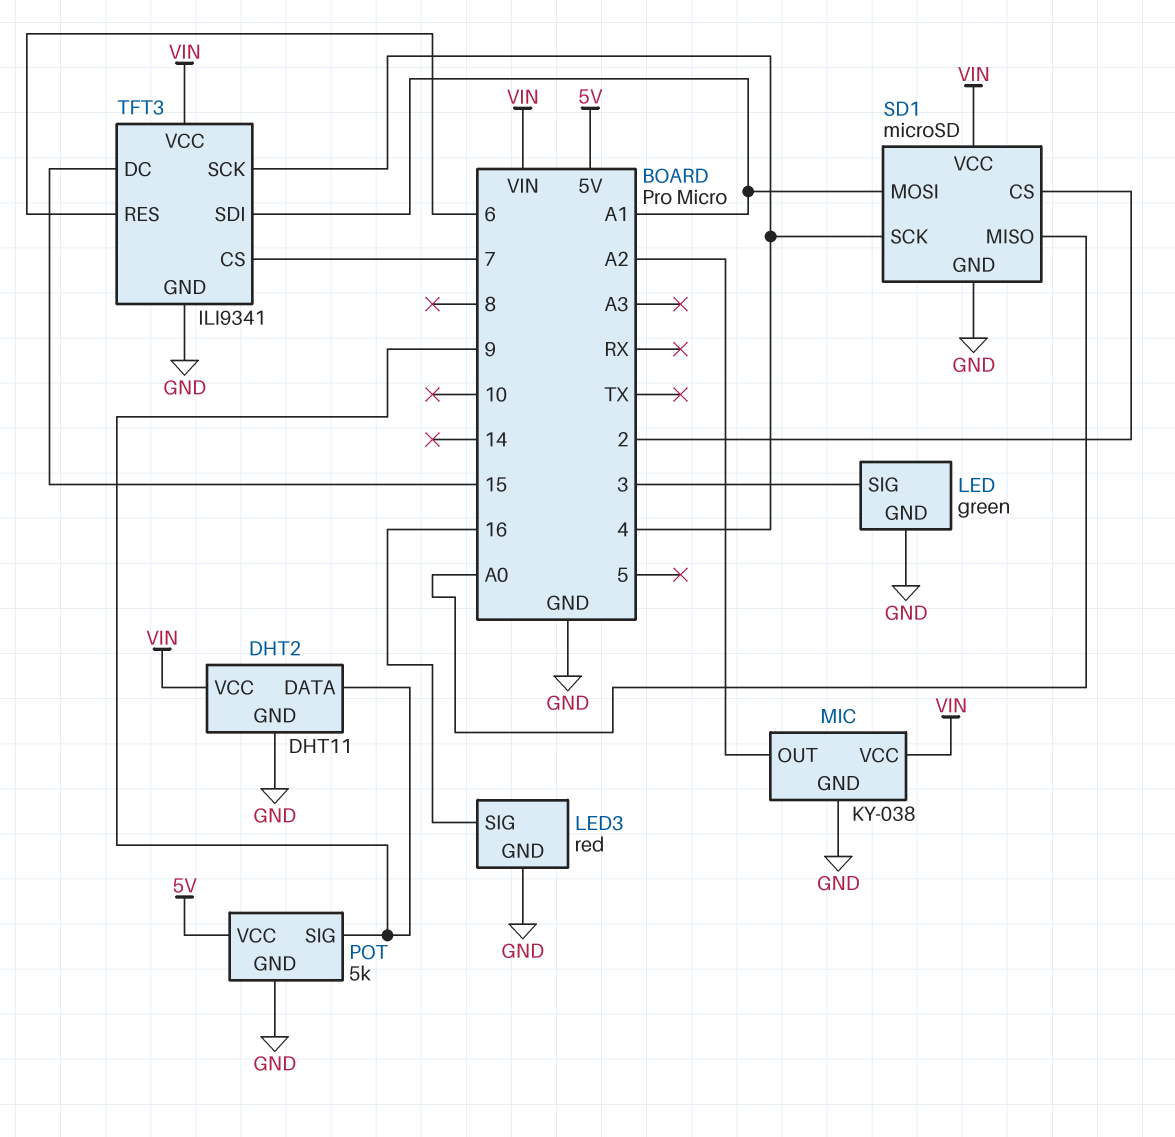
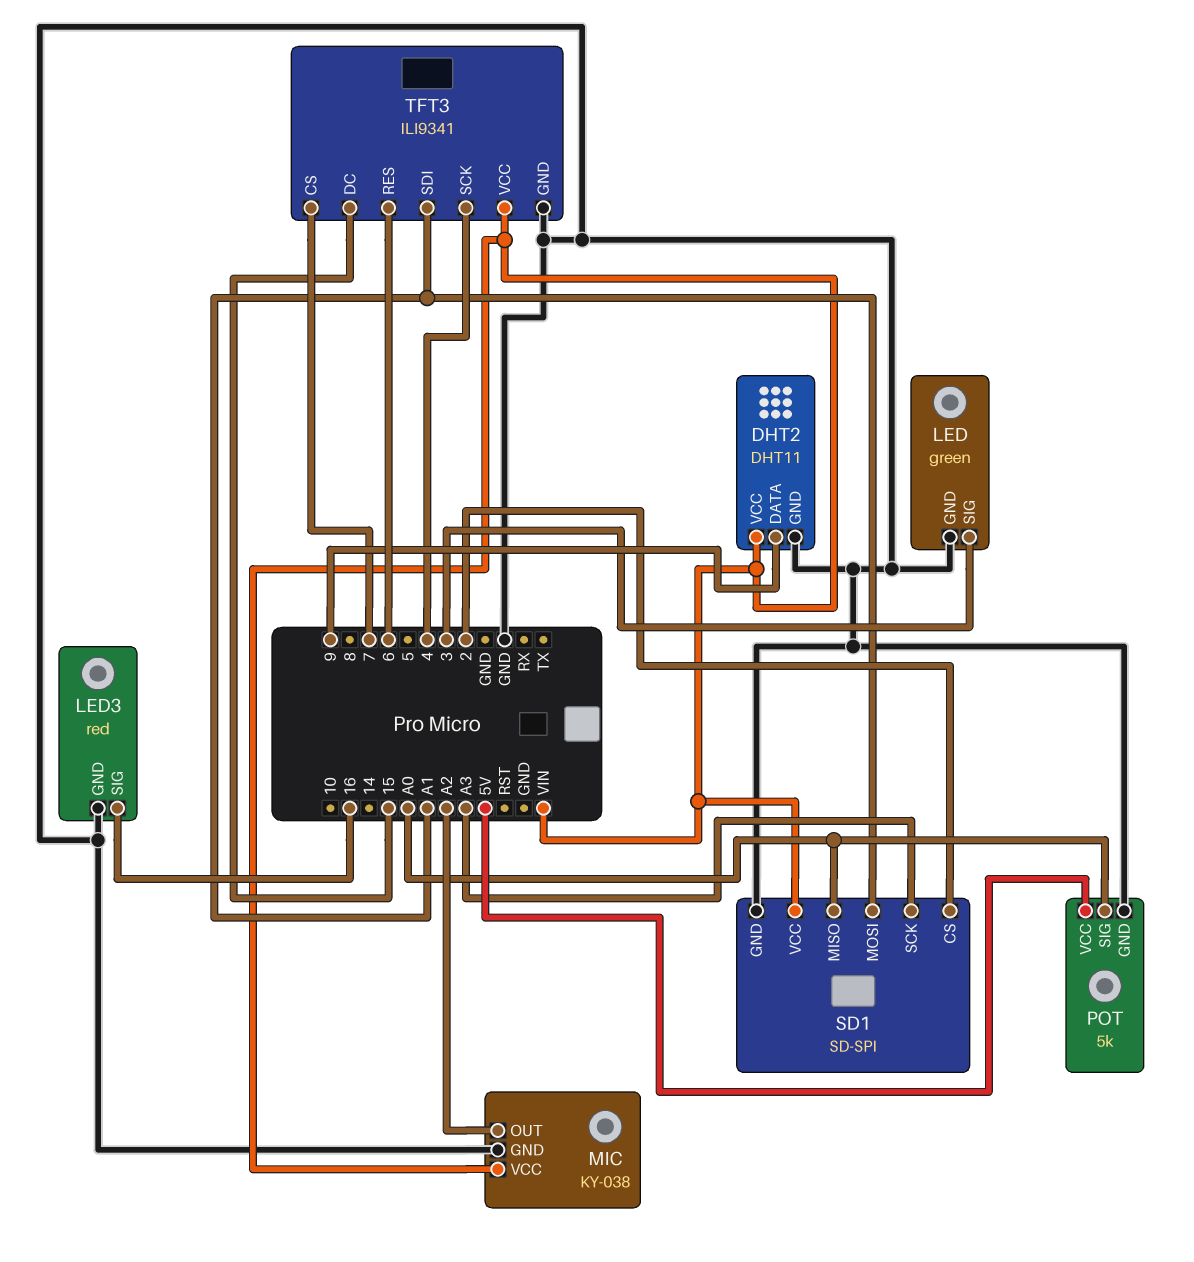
POT pin SIG: 9 -> A0
SD1: microSD -> SD-SPI
SD1 pin SCK: 4 -> A3

